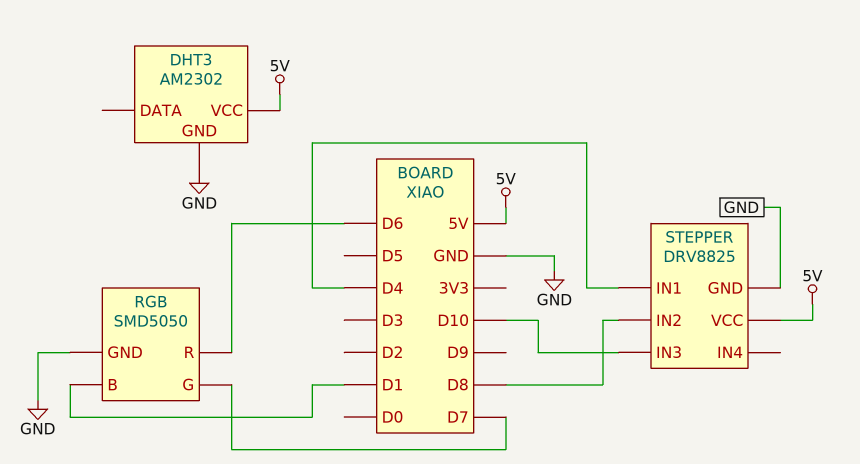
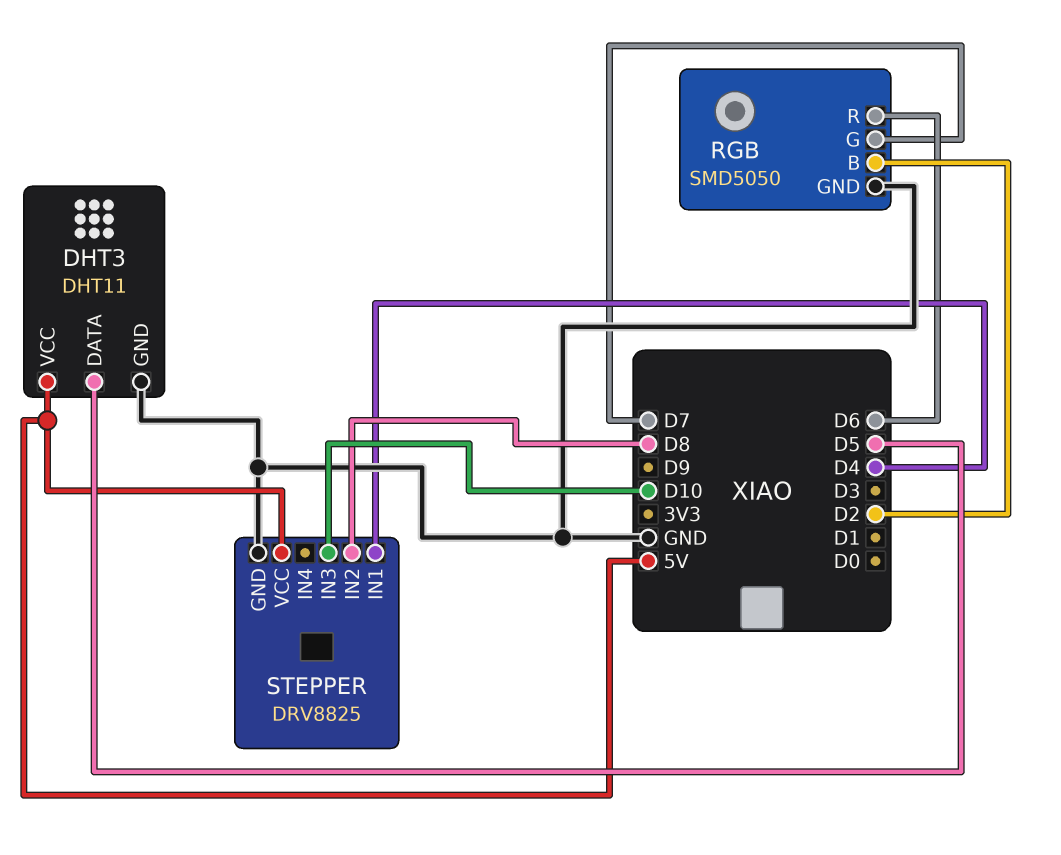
DHT3: AM2302 -> DHT11
DHT3 pin DATA: none -> D5
RGB pin B: D1 -> D2

